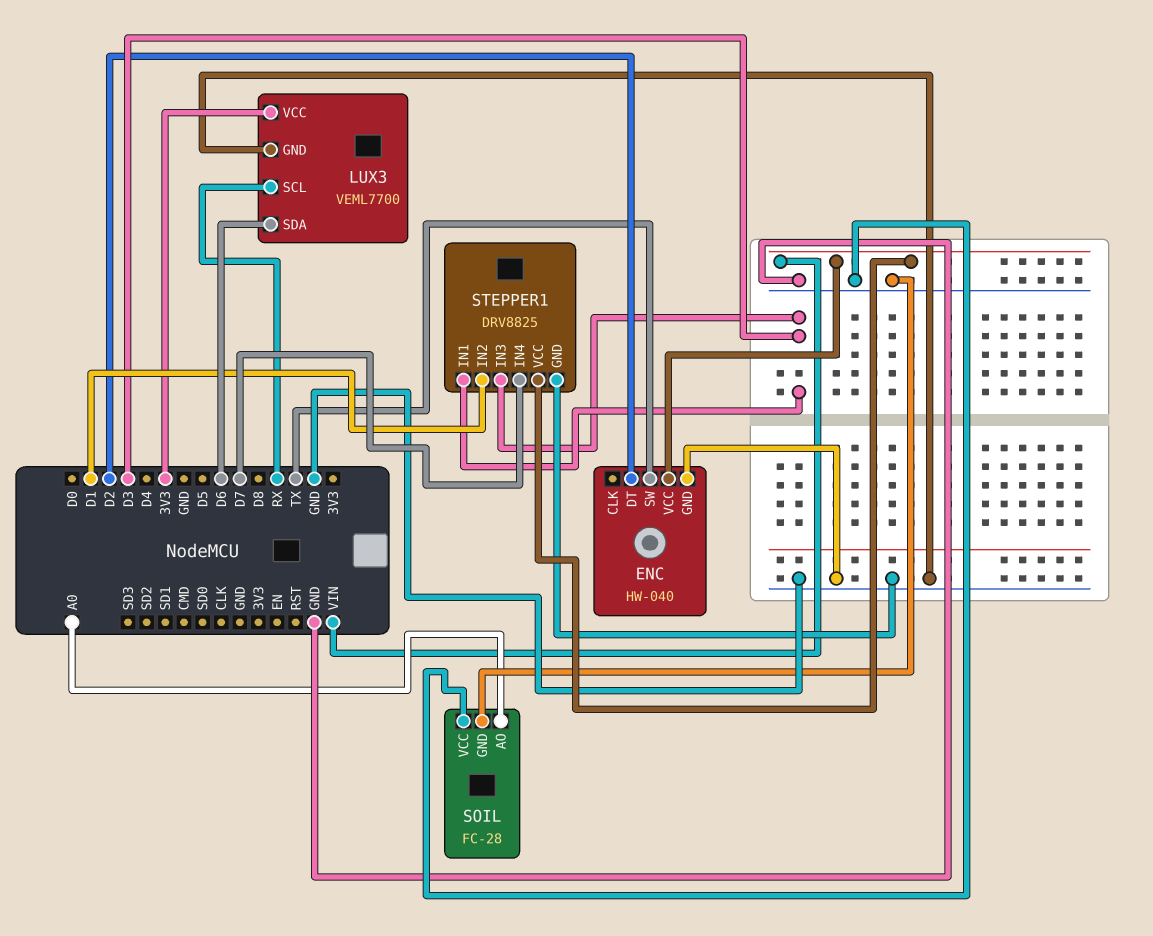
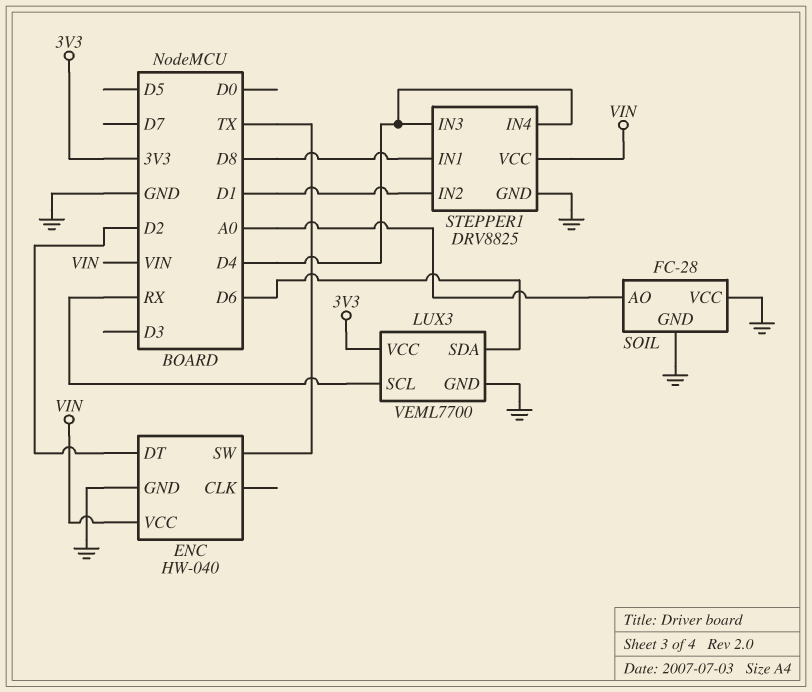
STEPPER1 pin IN1: D3 -> D8
STEPPER1 pin IN3: D3 -> D4
STEPPER1 pin IN4: D7 -> D4

